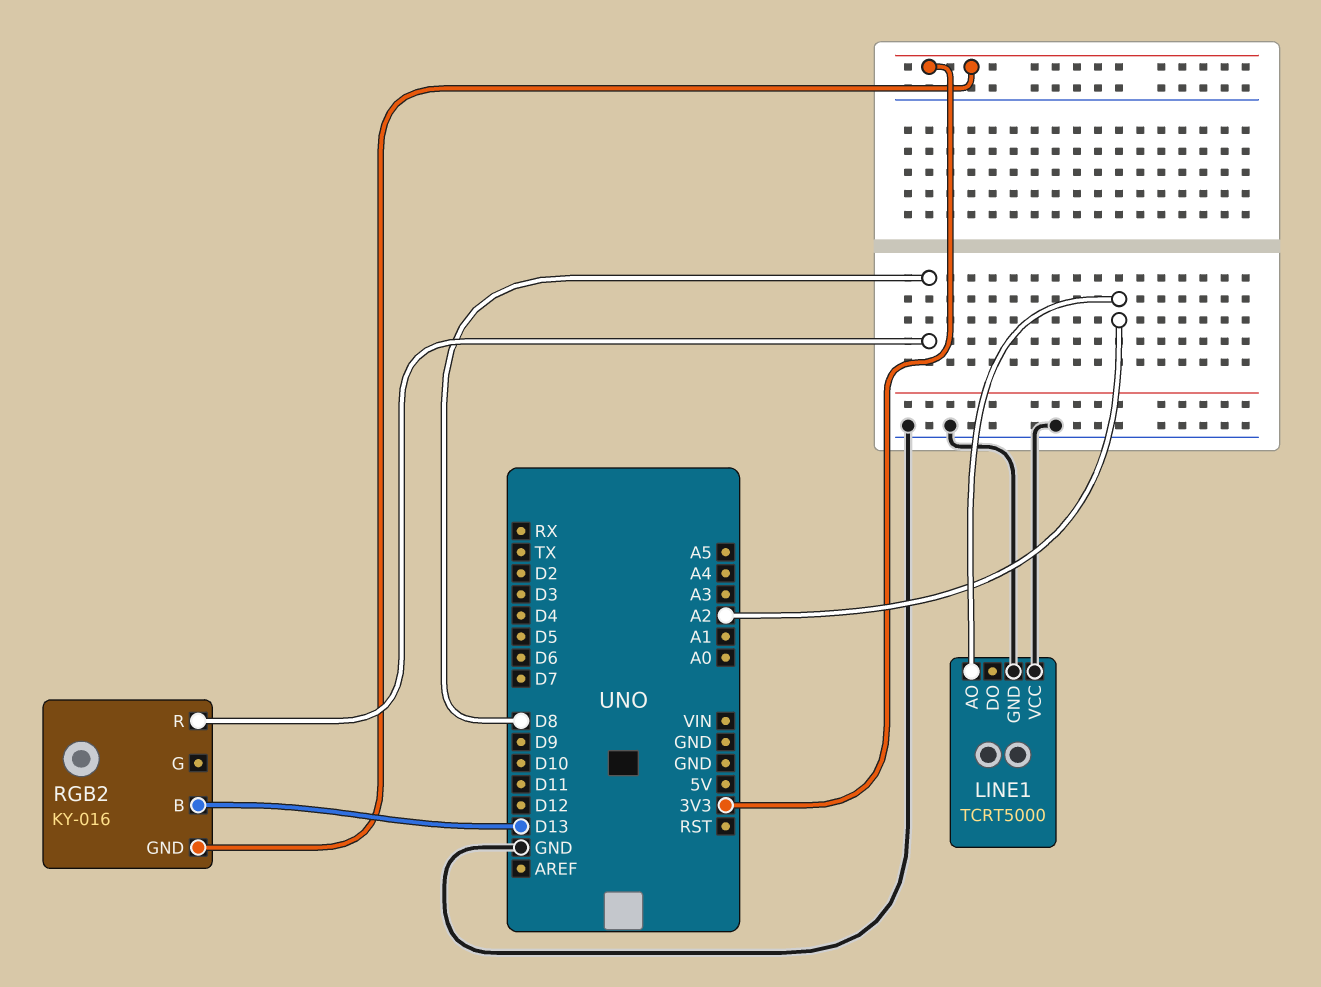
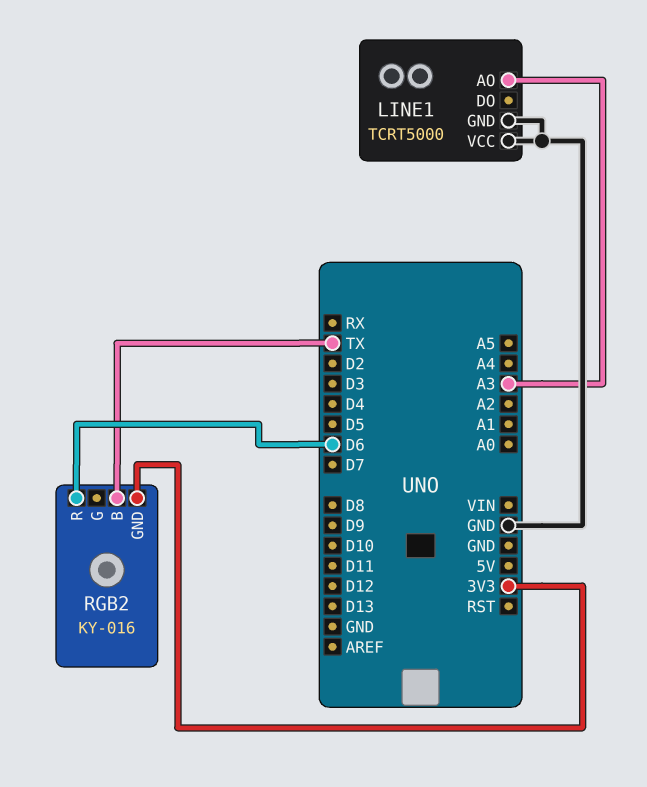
LINE1 pin AO: A2 -> A3
RGB2 pin B: D13 -> TX
RGB2 pin R: D8 -> D6

